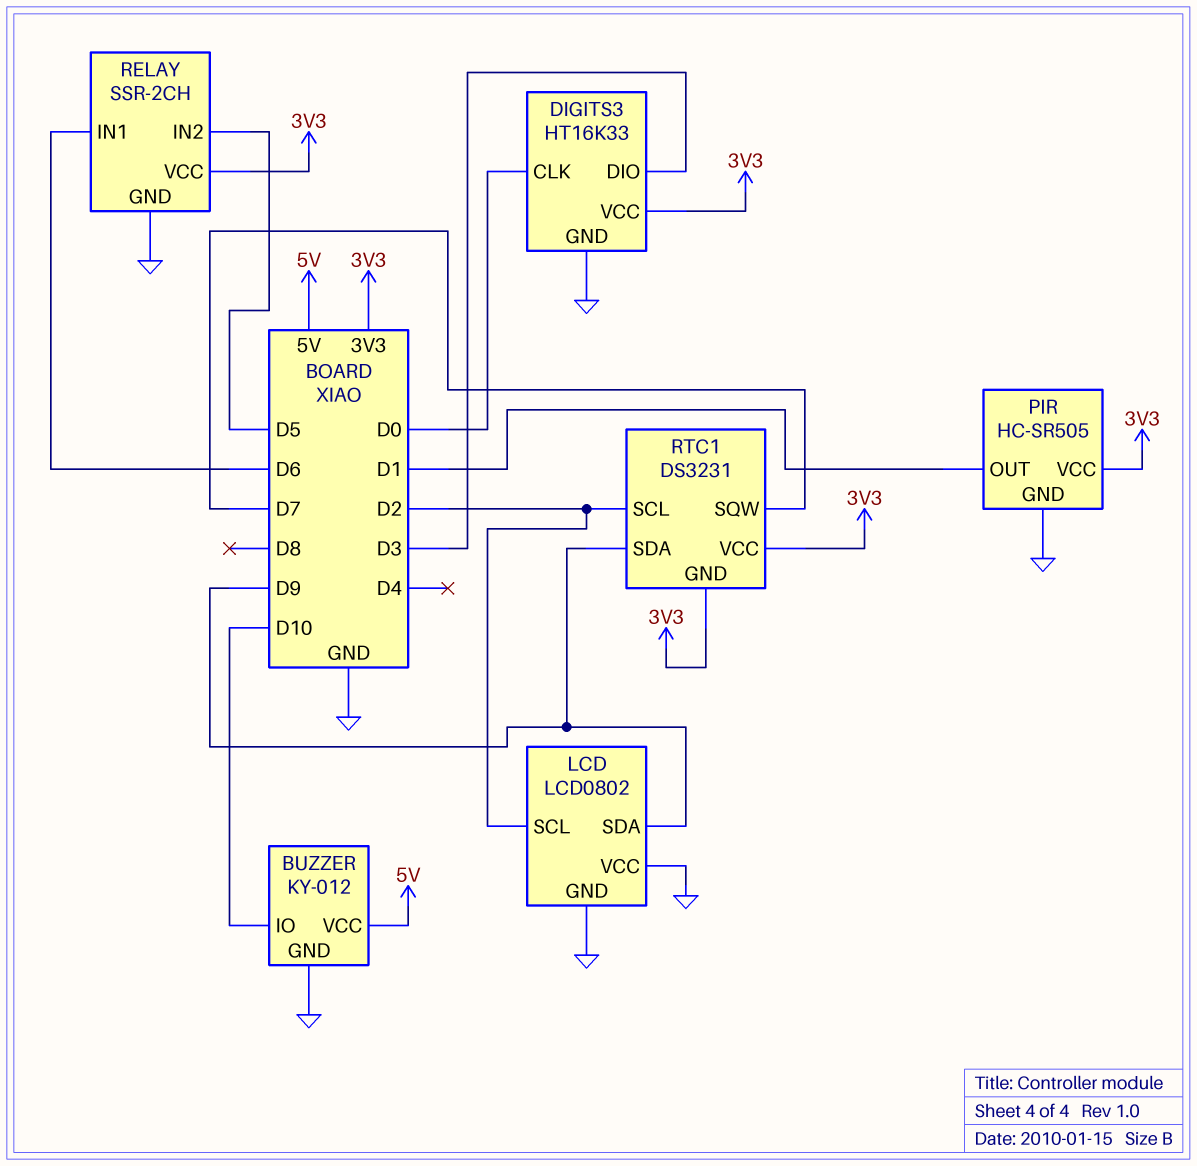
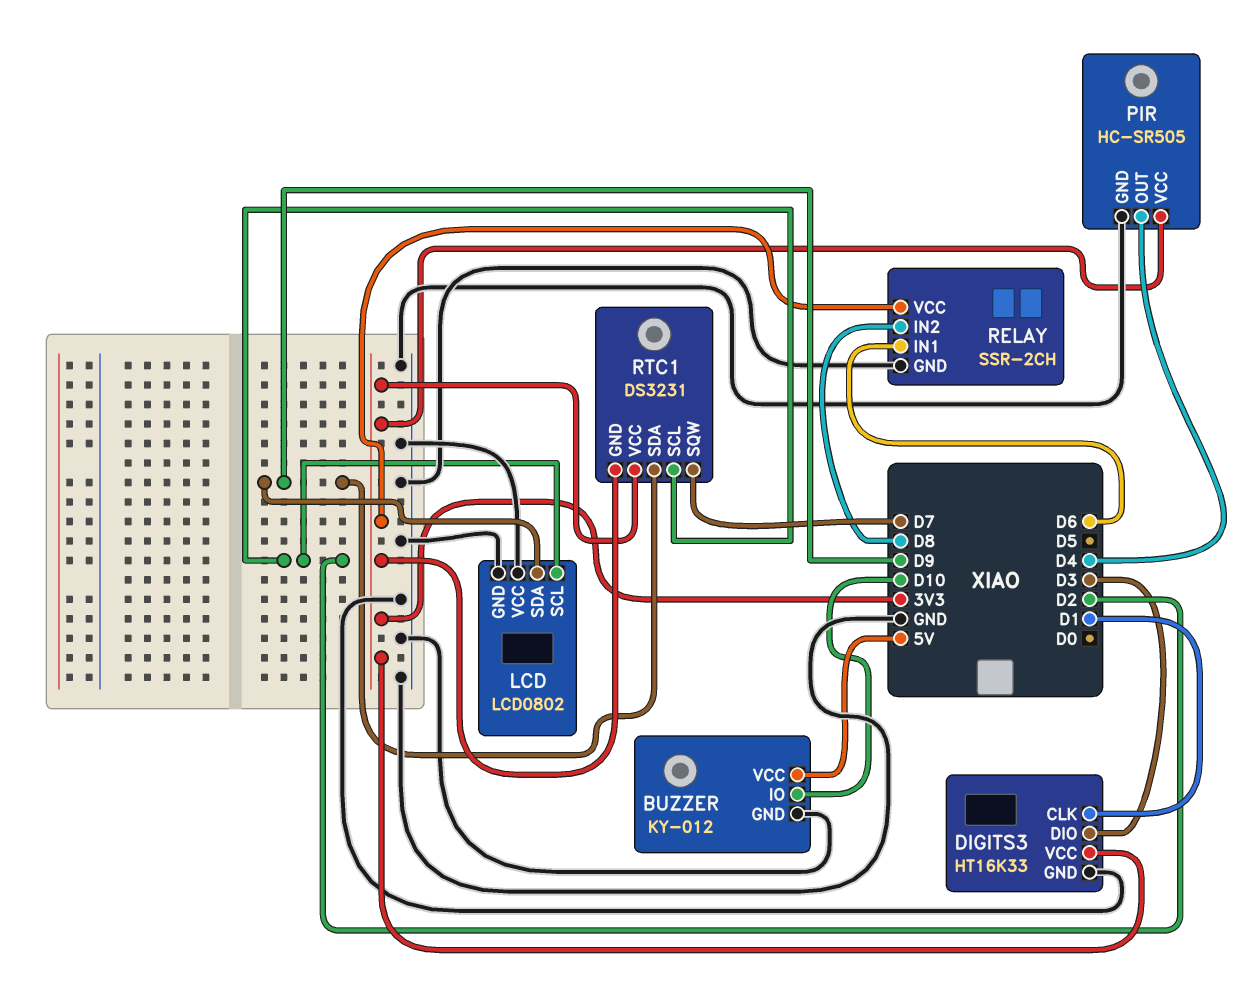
DIGITS3 pin CLK: D0 -> D1
PIR pin OUT: D1 -> D4
RELAY pin IN2: D5 -> D8

